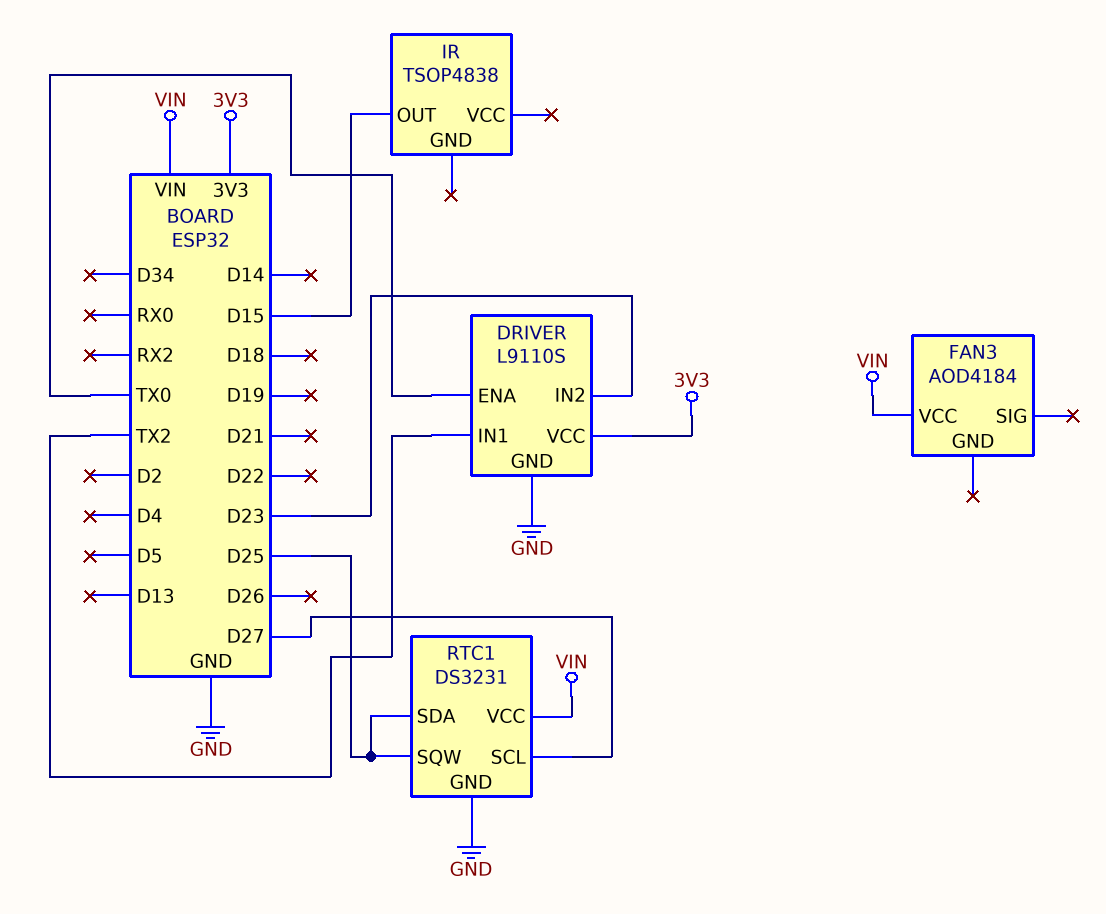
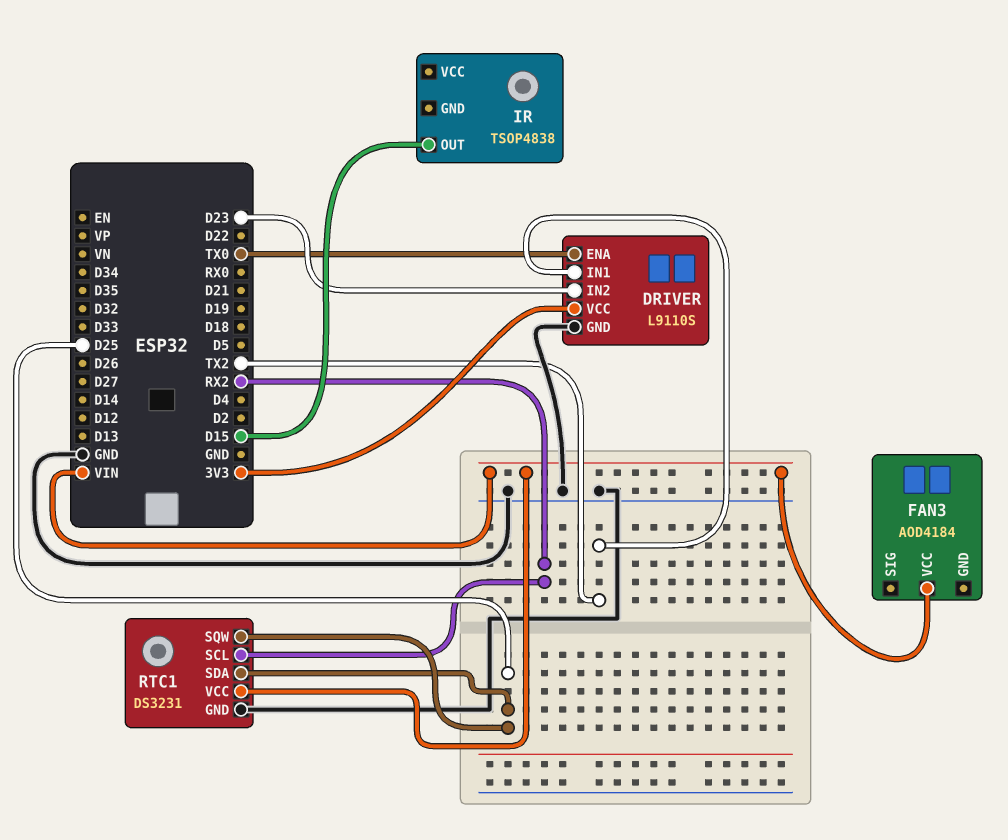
RTC1 pin SCL: D27 -> RX2

